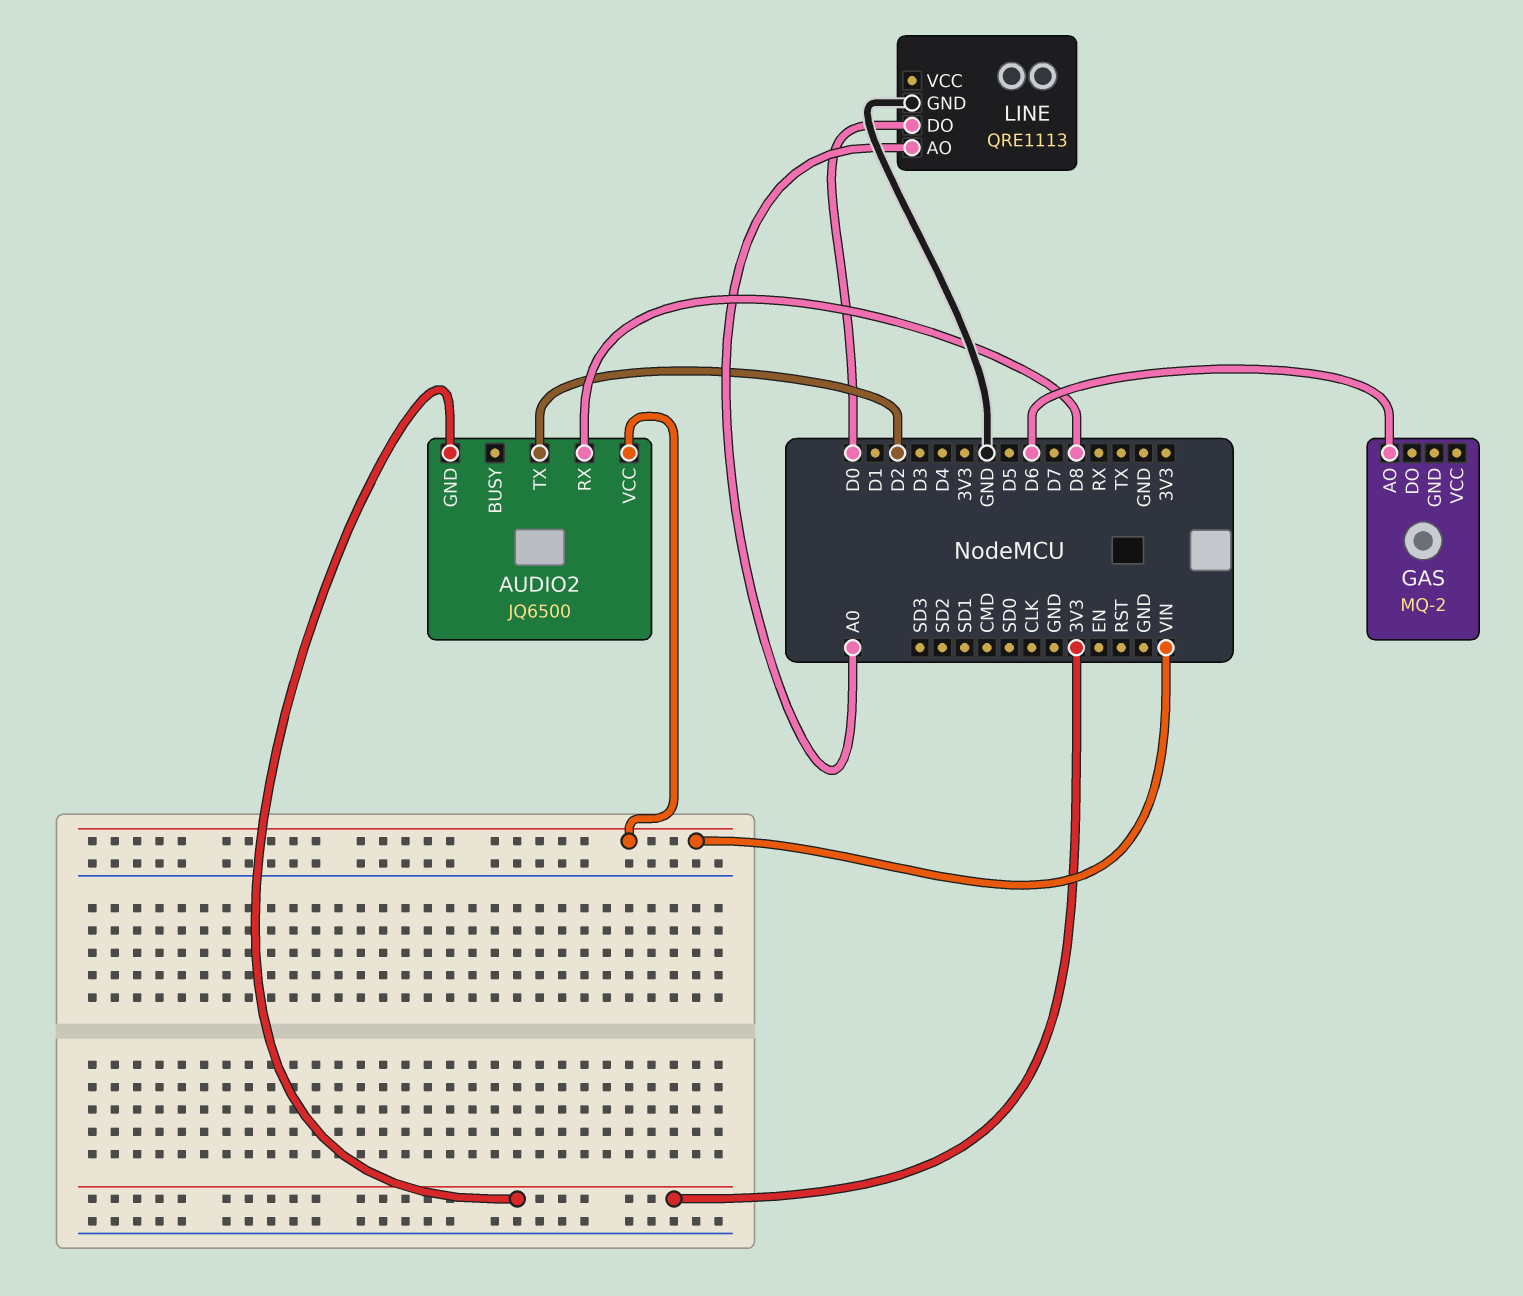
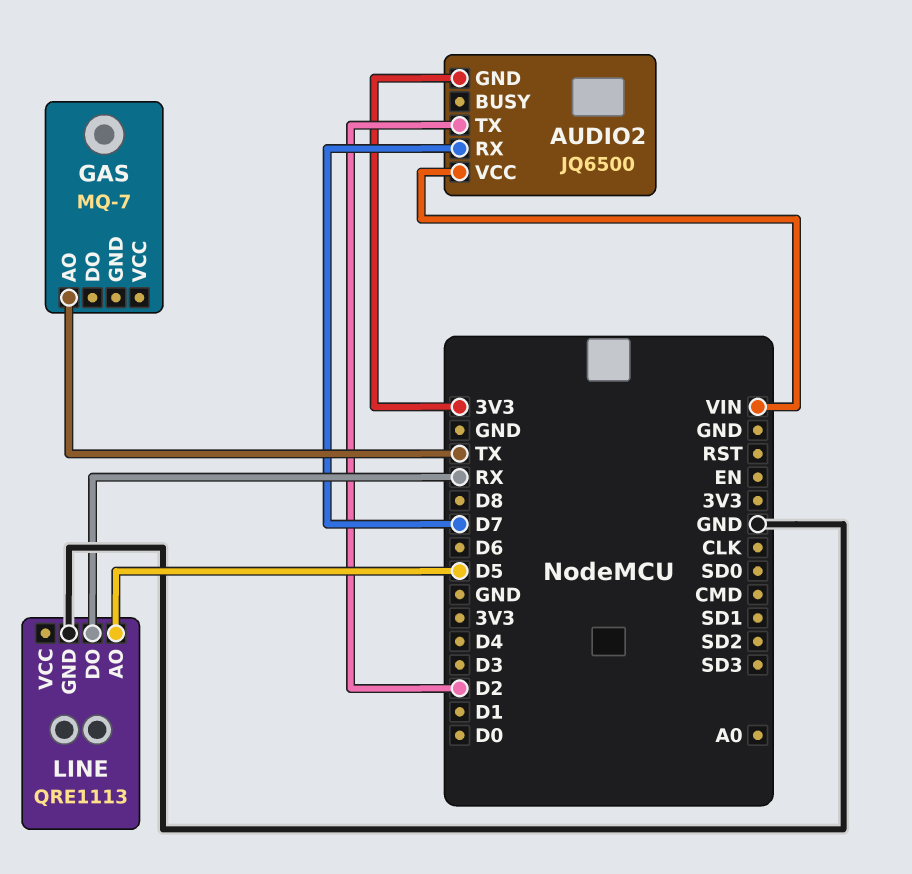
AUDIO2 pin RX: D8 -> D7
GAS: MQ-2 -> MQ-7
GAS pin AO: D6 -> TX
LINE pin AO: A0 -> D5
LINE pin DO: D0 -> RX

